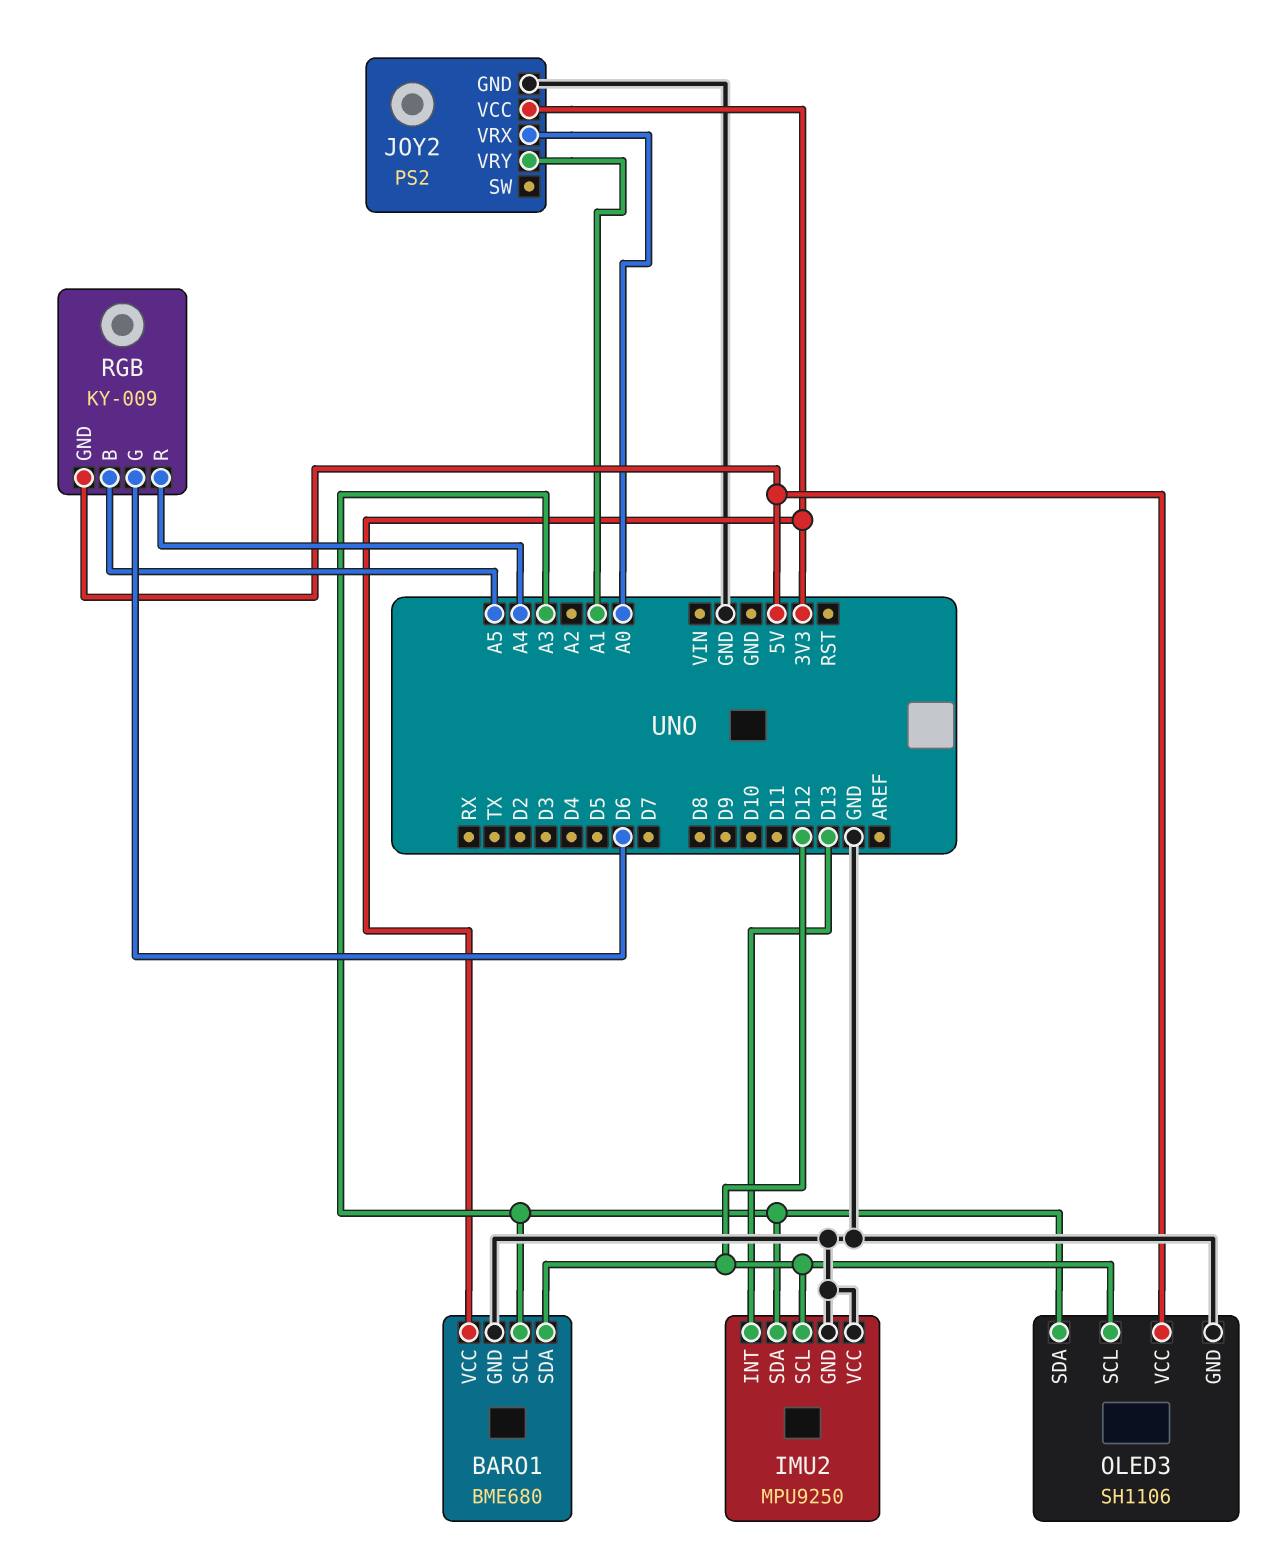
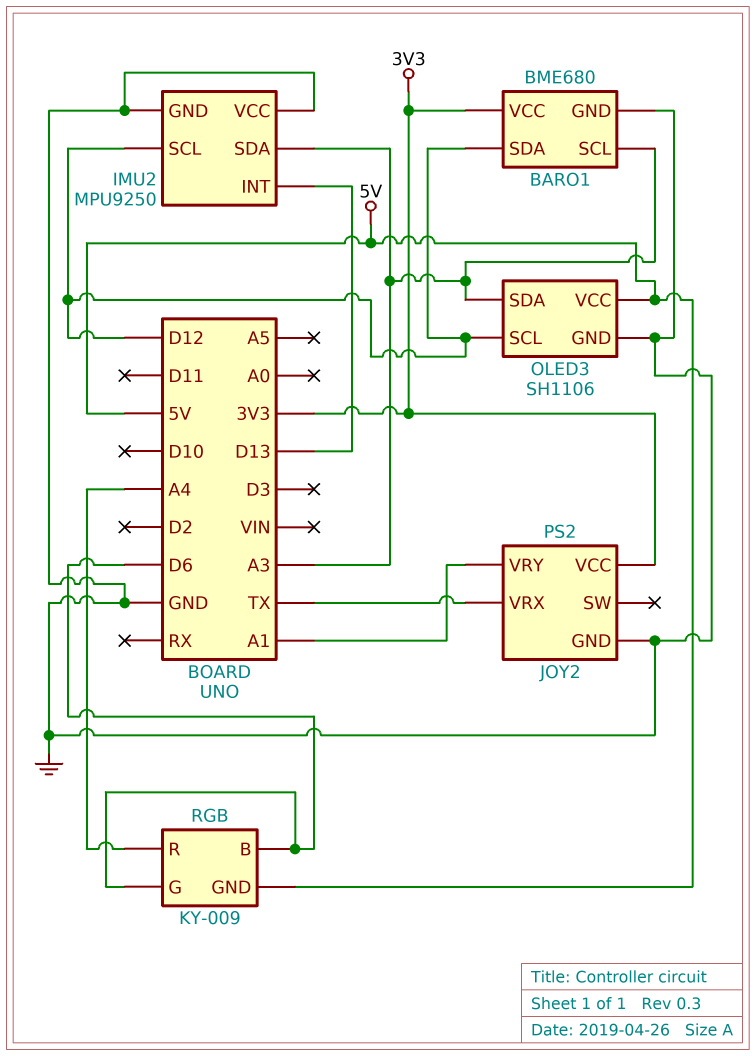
JOY2 pin VRX: A0 -> TX
RGB pin B: A5 -> D6

